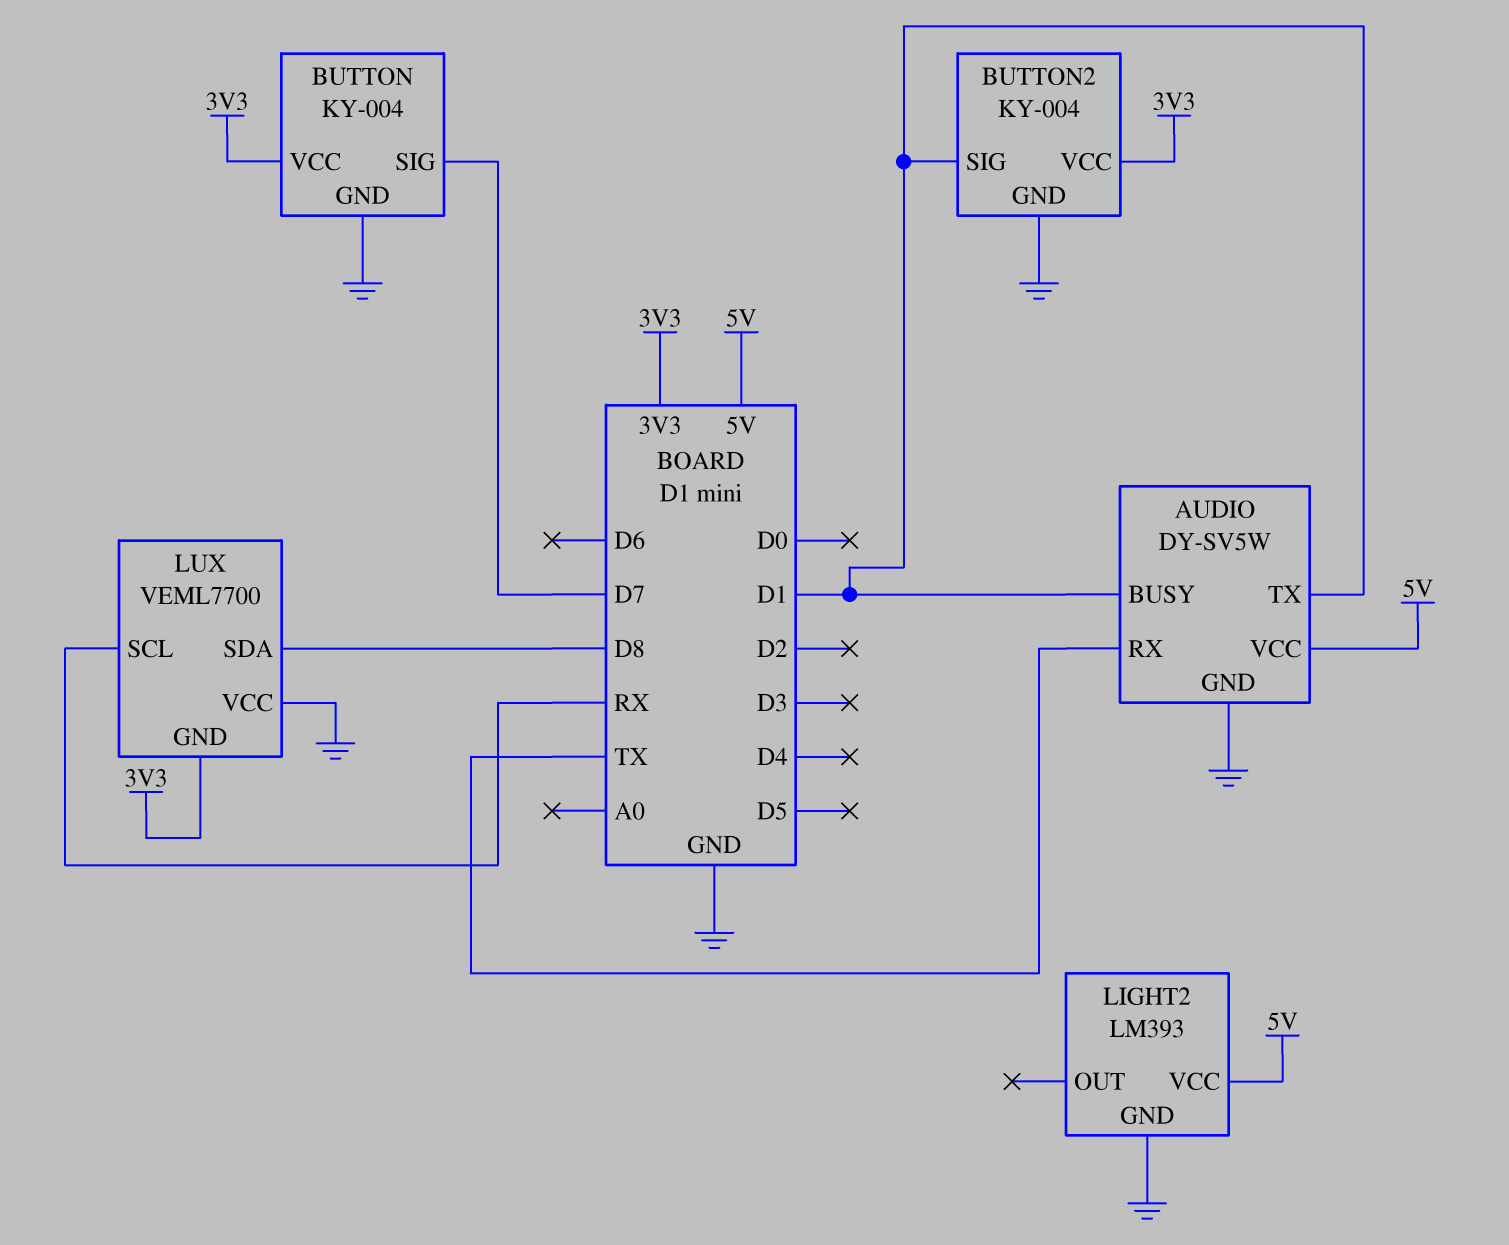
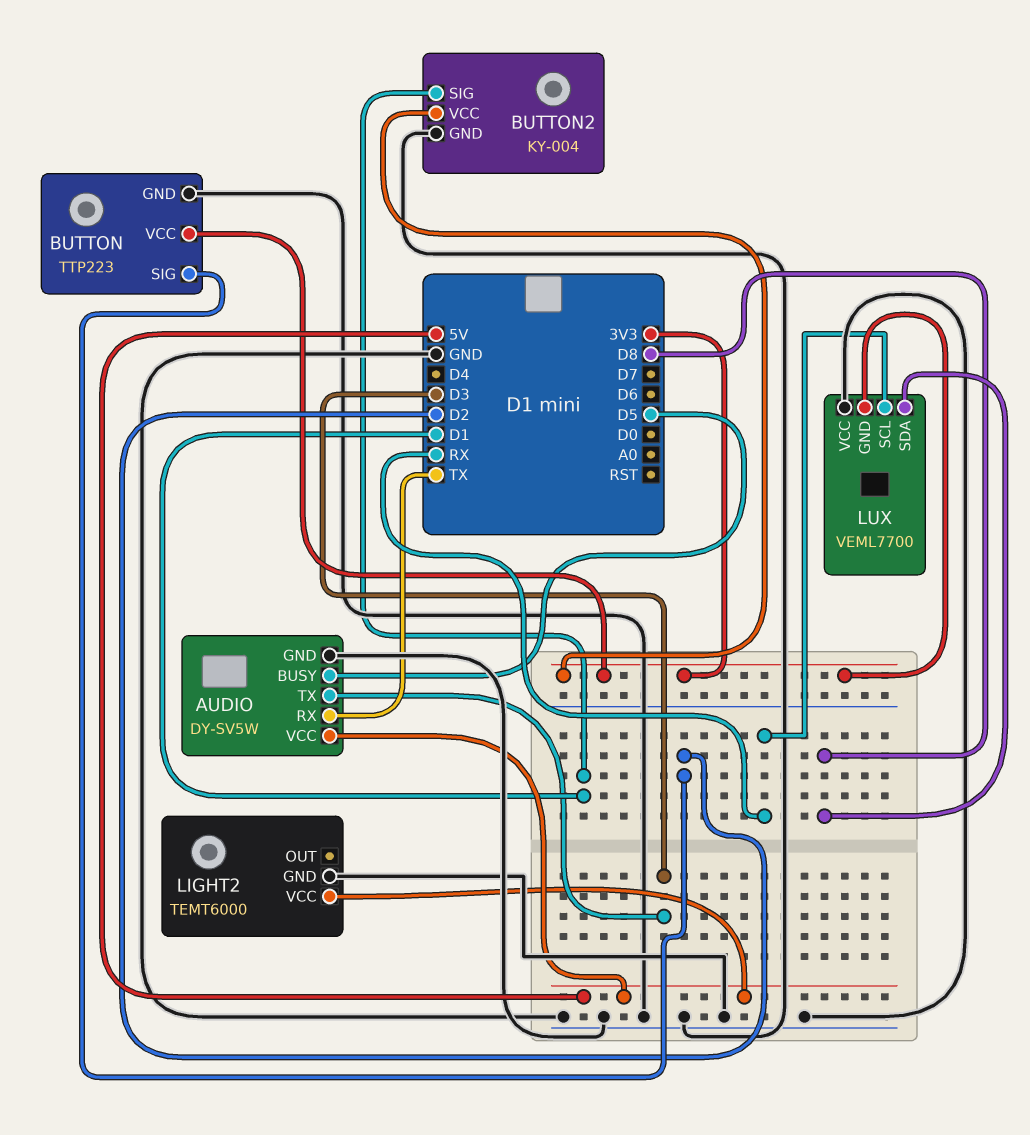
AUDIO pin BUSY: D1 -> D5
AUDIO pin TX: D1 -> D3
BUTTON: KY-004 -> TTP223
BUTTON pin SIG: D7 -> D2
LIGHT2: LM393 -> TEMT6000

